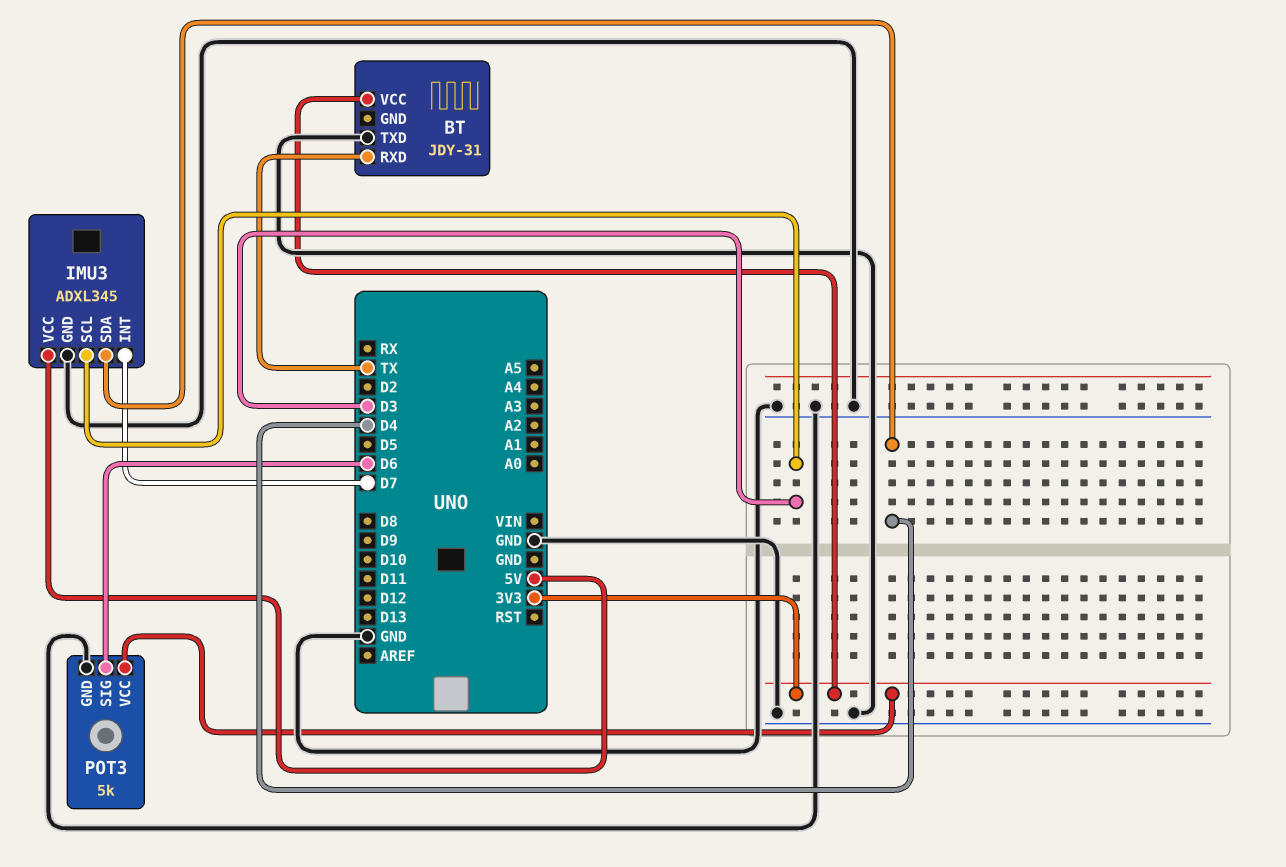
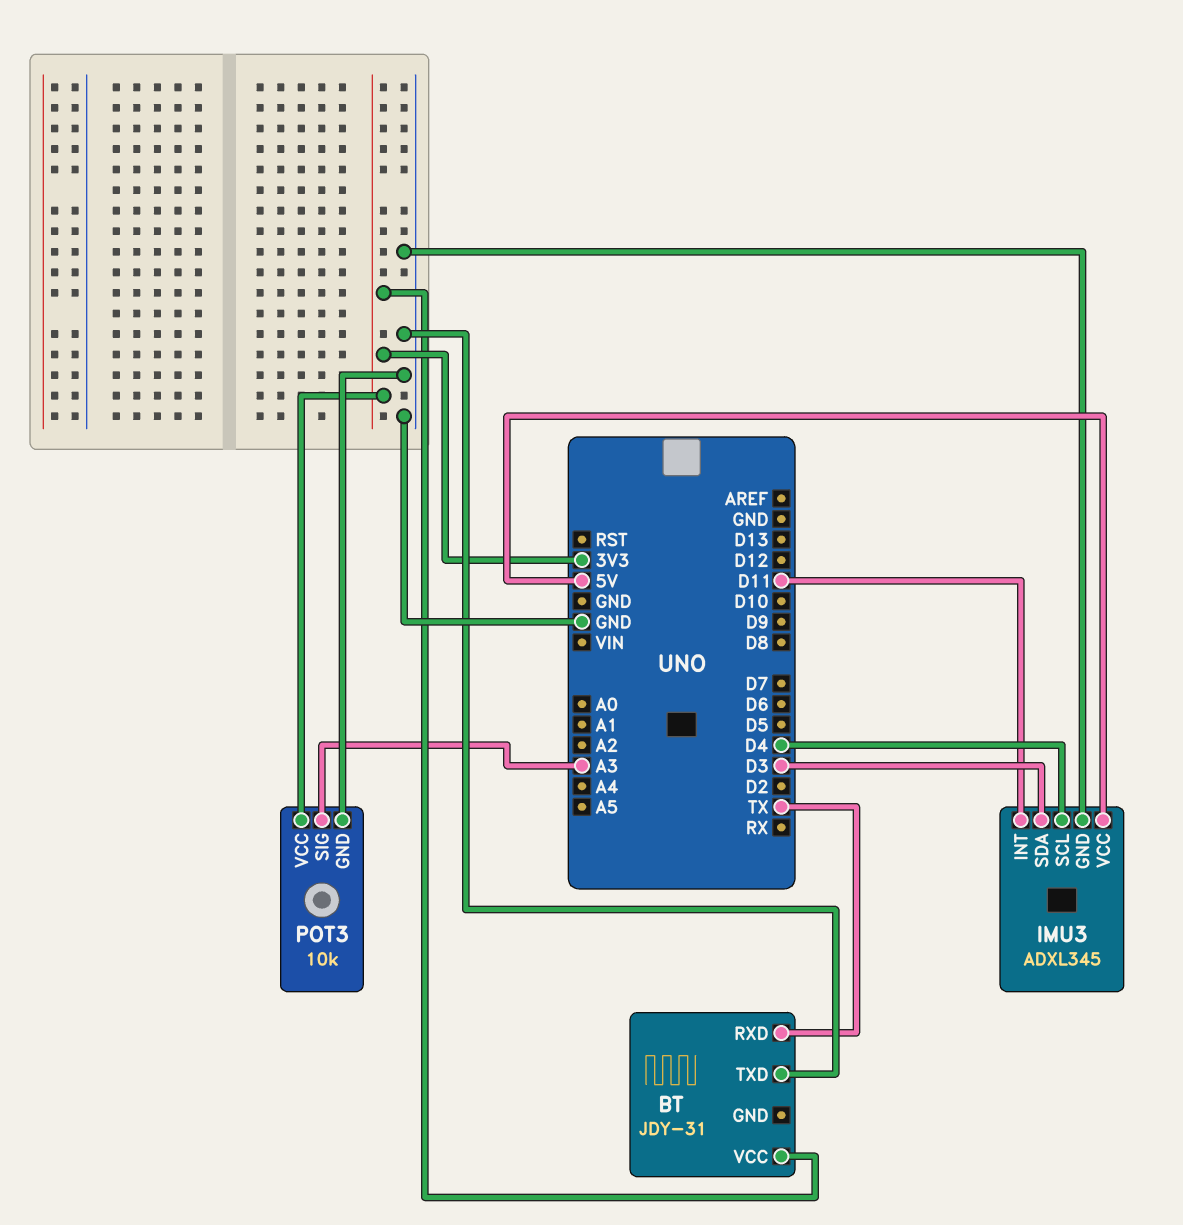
IMU3 pin INT: D7 -> D11
IMU3 pin SCL: D3 -> D4
IMU3 pin SDA: D4 -> D3
POT3: 5k -> 10k
POT3 pin SIG: D6 -> A3

